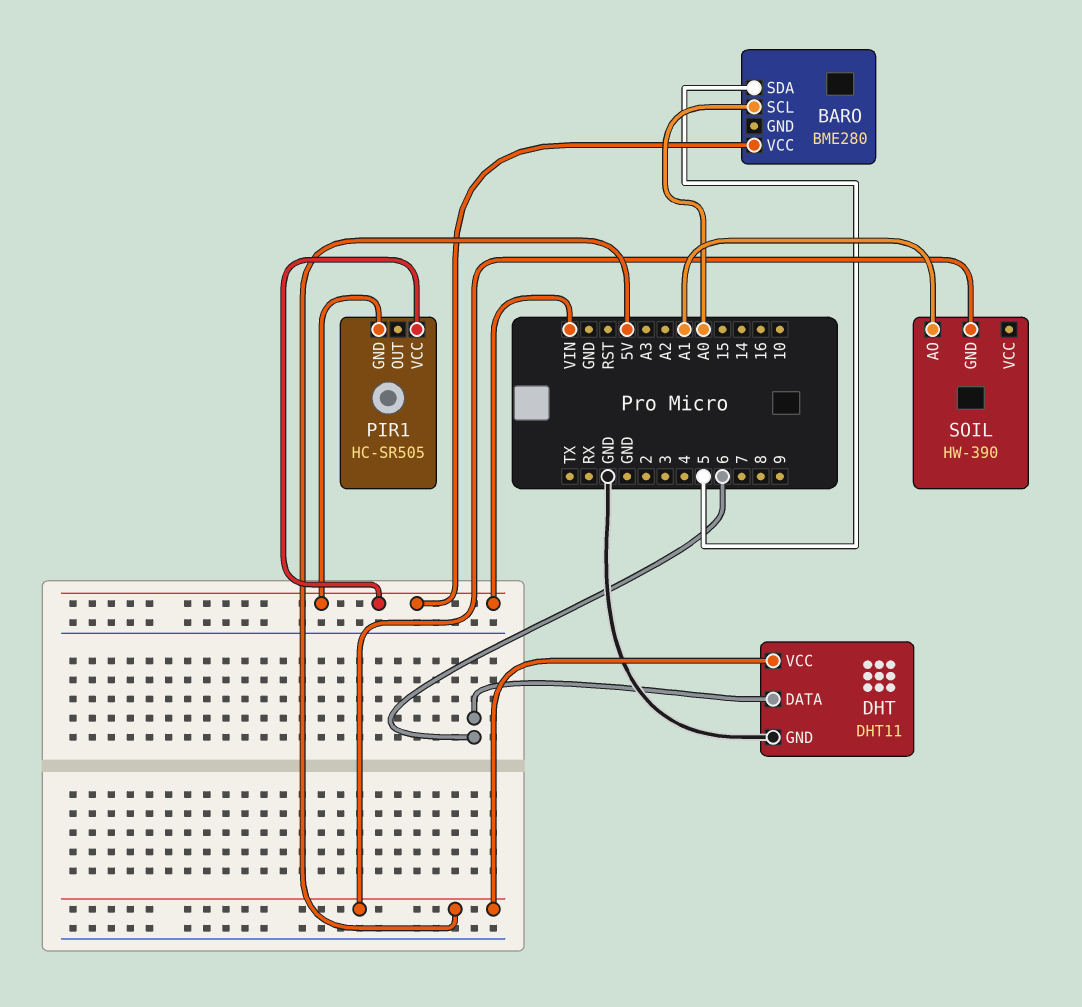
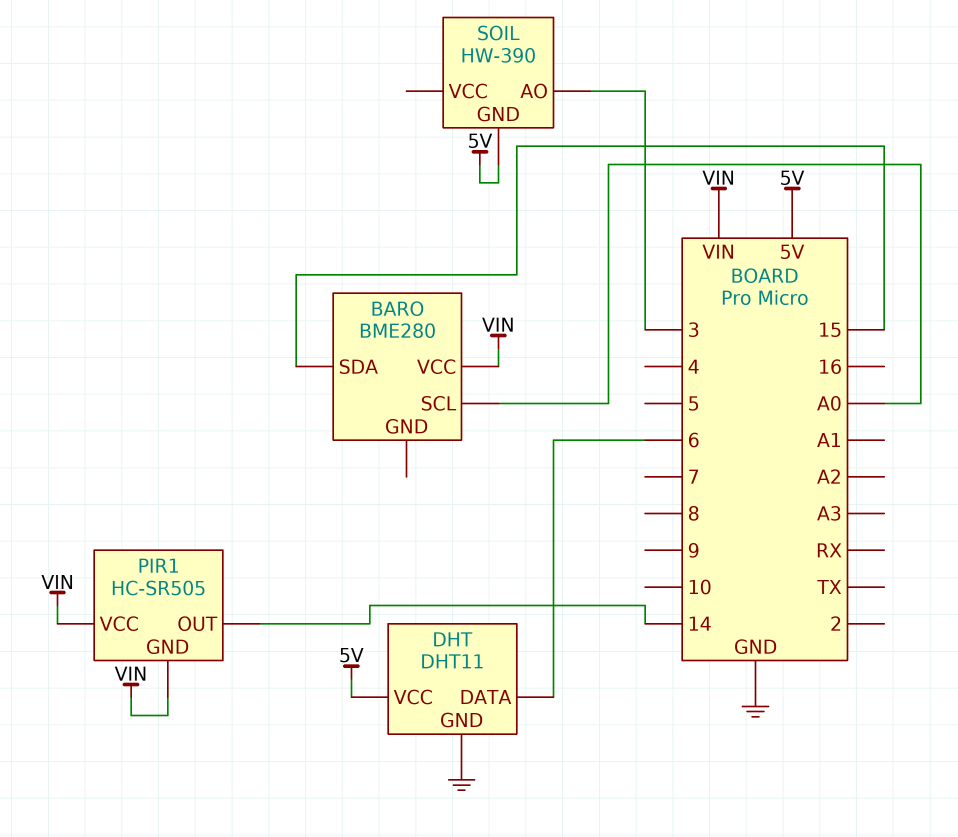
BARO pin SDA: 5 -> 15
PIR1 pin OUT: none -> 14
SOIL pin AO: A1 -> 3

